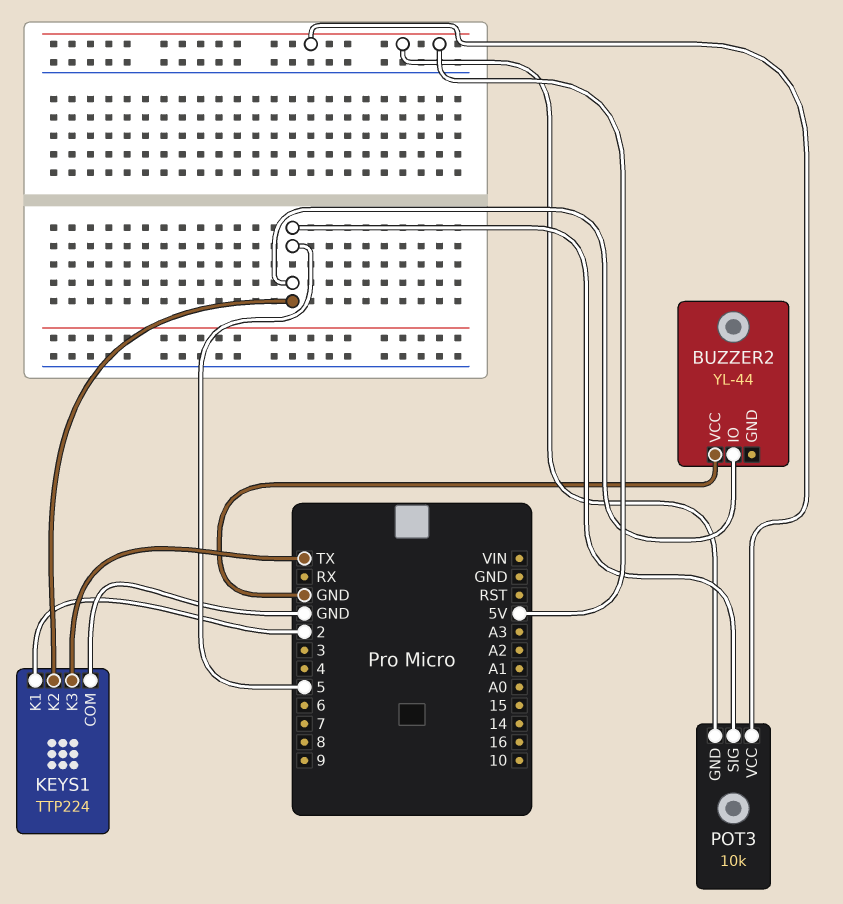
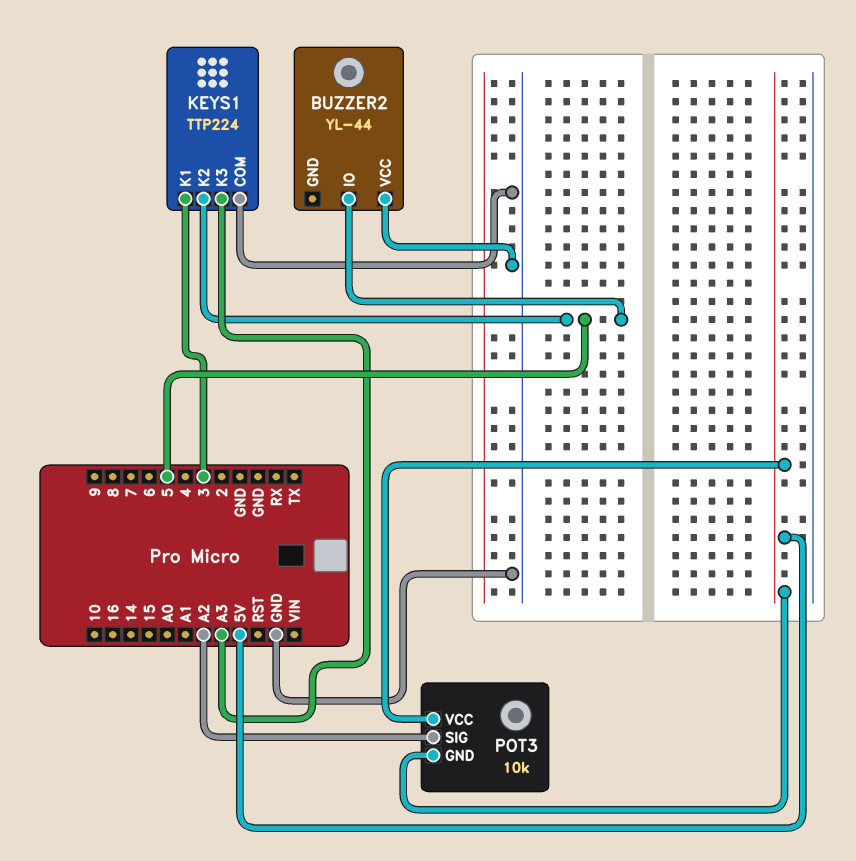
KEYS1 pin K1: 2 -> 3
KEYS1 pin K3: TX -> A3
POT3 pin SIG: 5 -> A2

